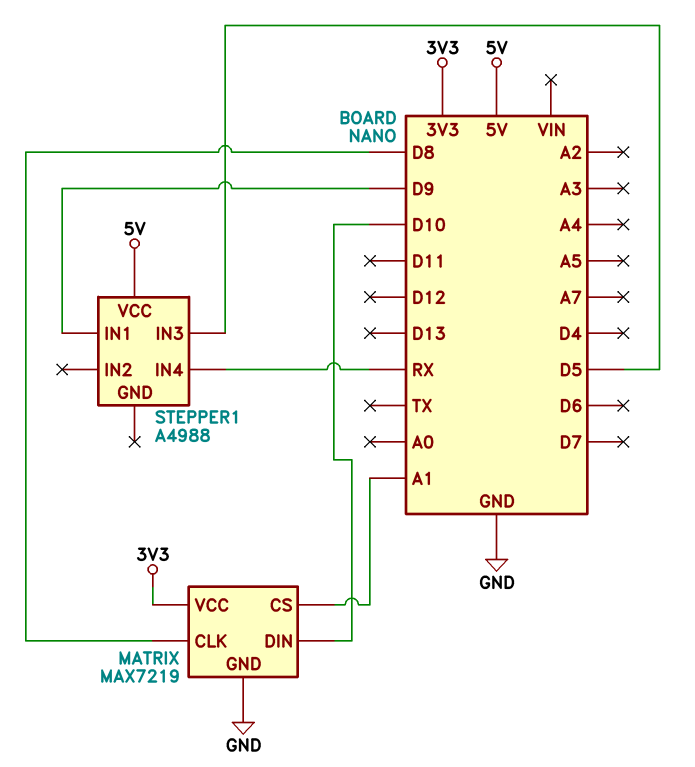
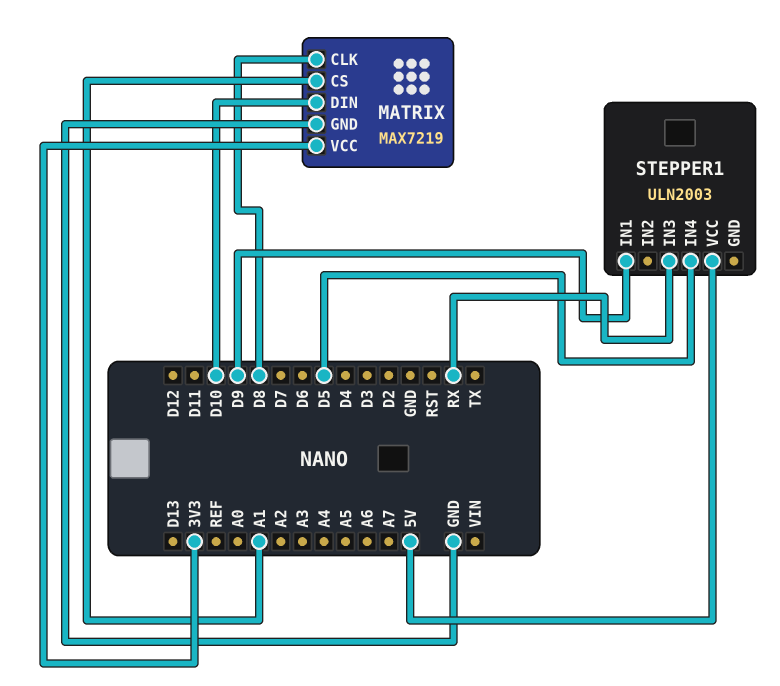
STEPPER1: A4988 -> ULN2003
STEPPER1 pin IN3: D5 -> RX
STEPPER1 pin IN4: RX -> D5

